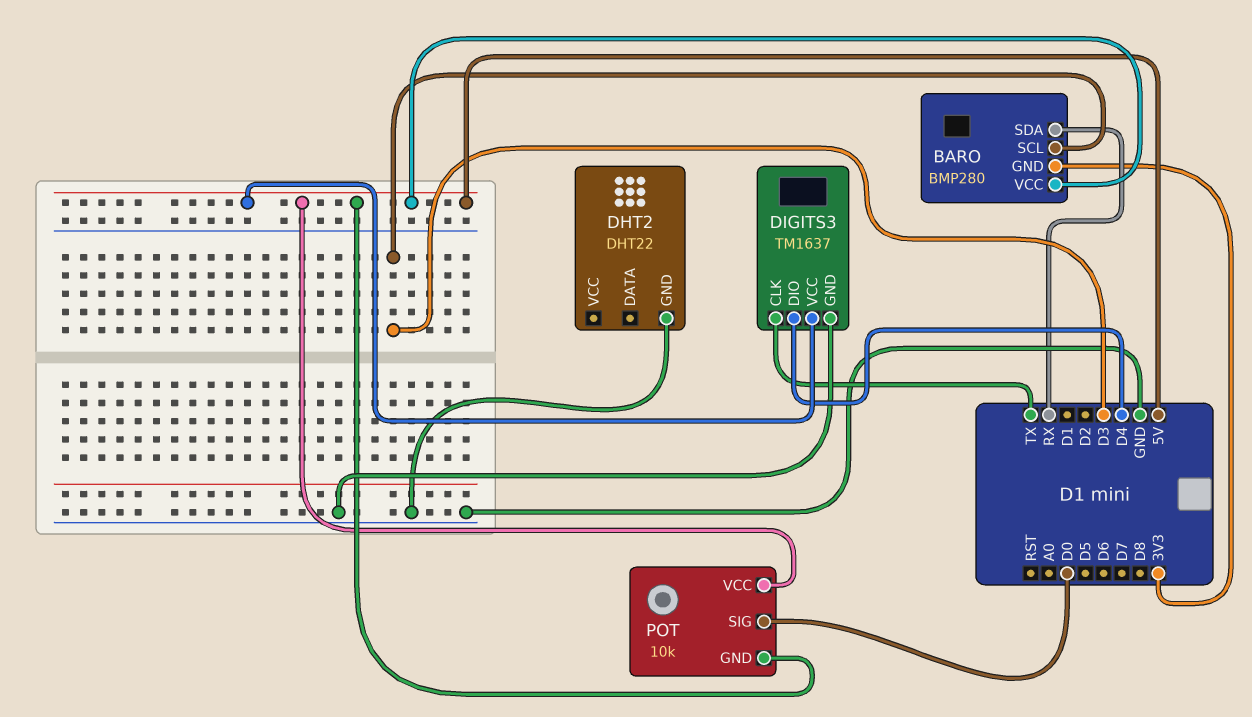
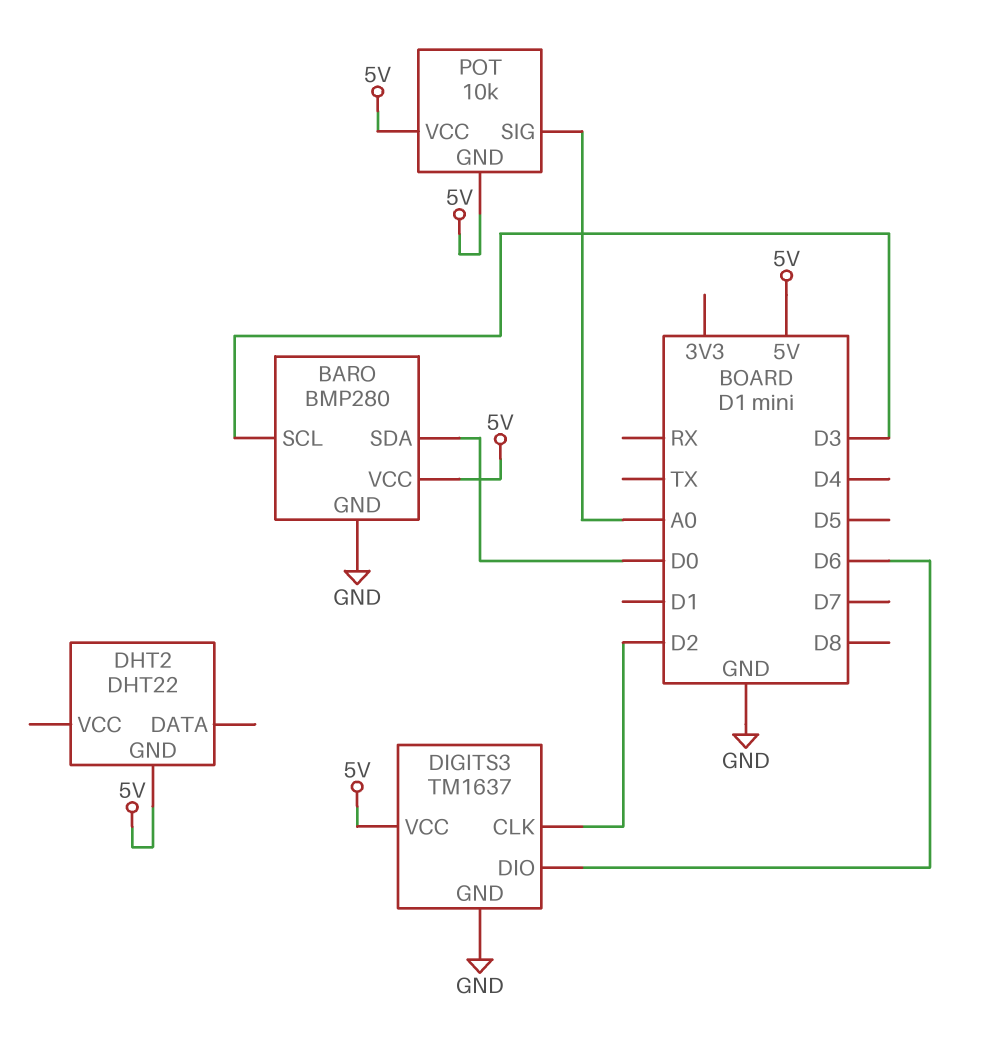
BARO pin GND: 3V3 -> GND
BARO pin SDA: RX -> D0
DHT2 pin GND: GND -> 5V
DIGITS3 pin CLK: TX -> D2
DIGITS3 pin DIO: D4 -> D6
POT pin SIG: D0 -> A0

